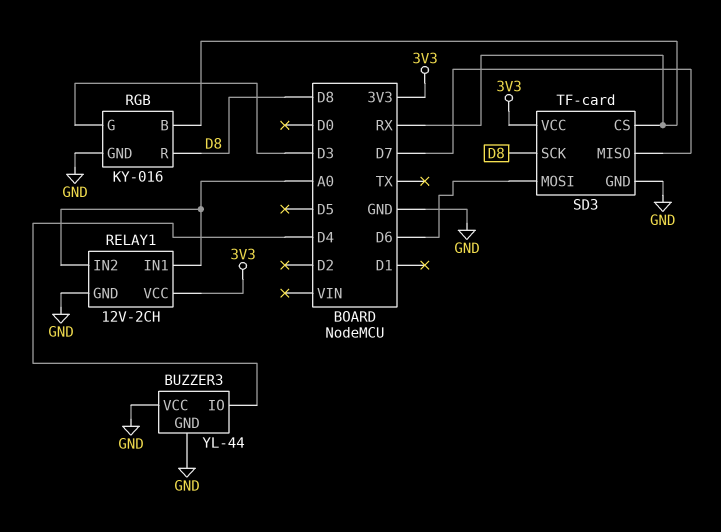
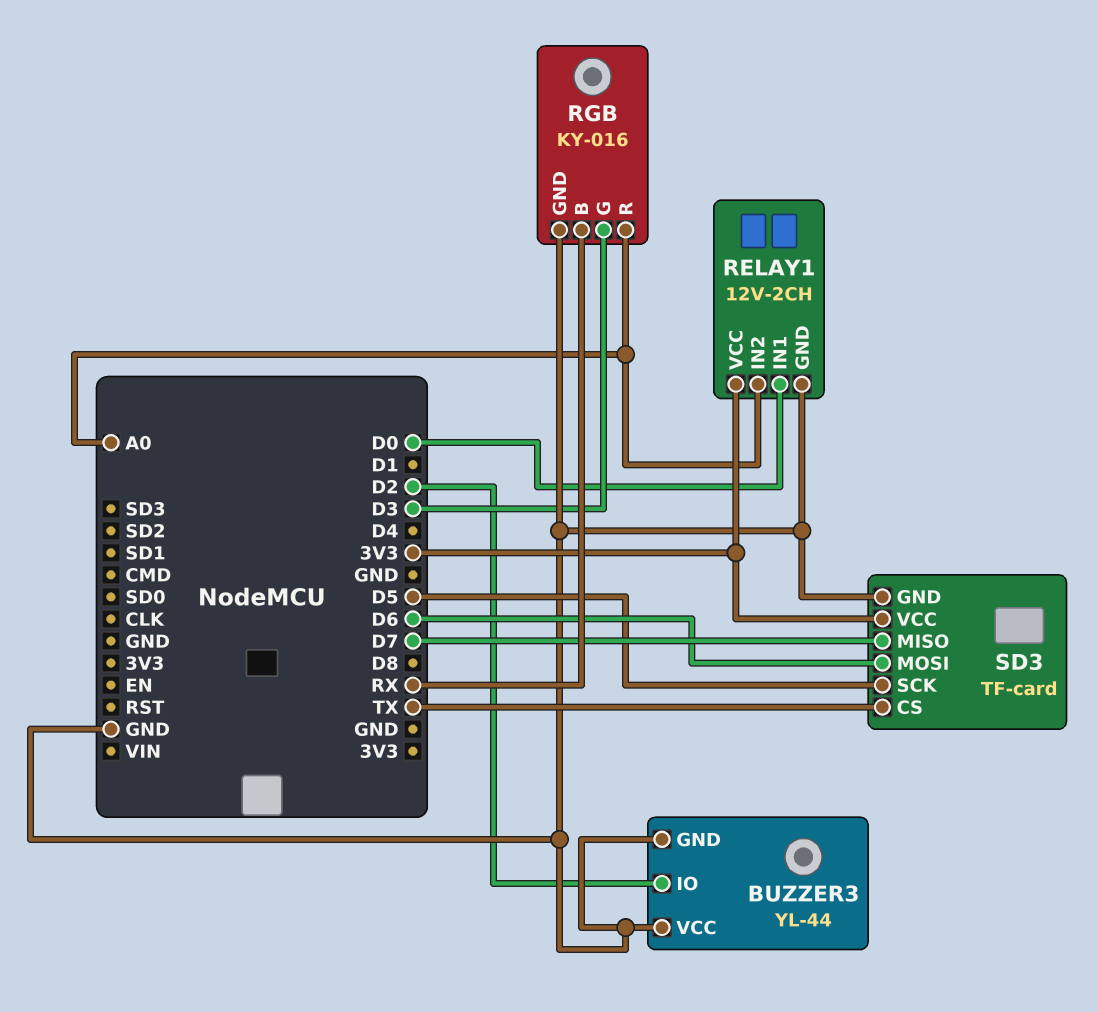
BUZZER3 pin IO: D4 -> D2
RELAY1 pin IN1: A0 -> D0
RGB pin R: D8 -> A0
SD3 pin CS: RX -> TX
SD3 pin SCK: D8 -> D5

